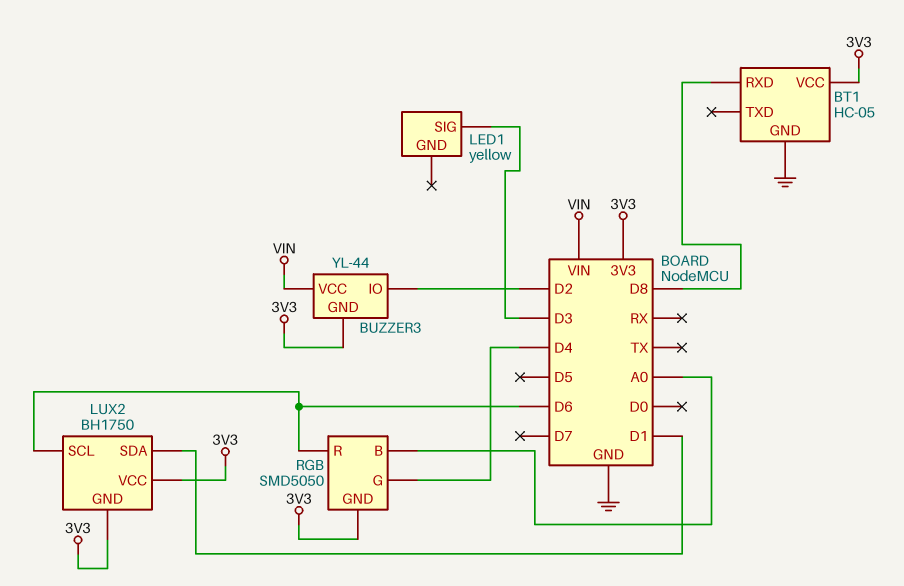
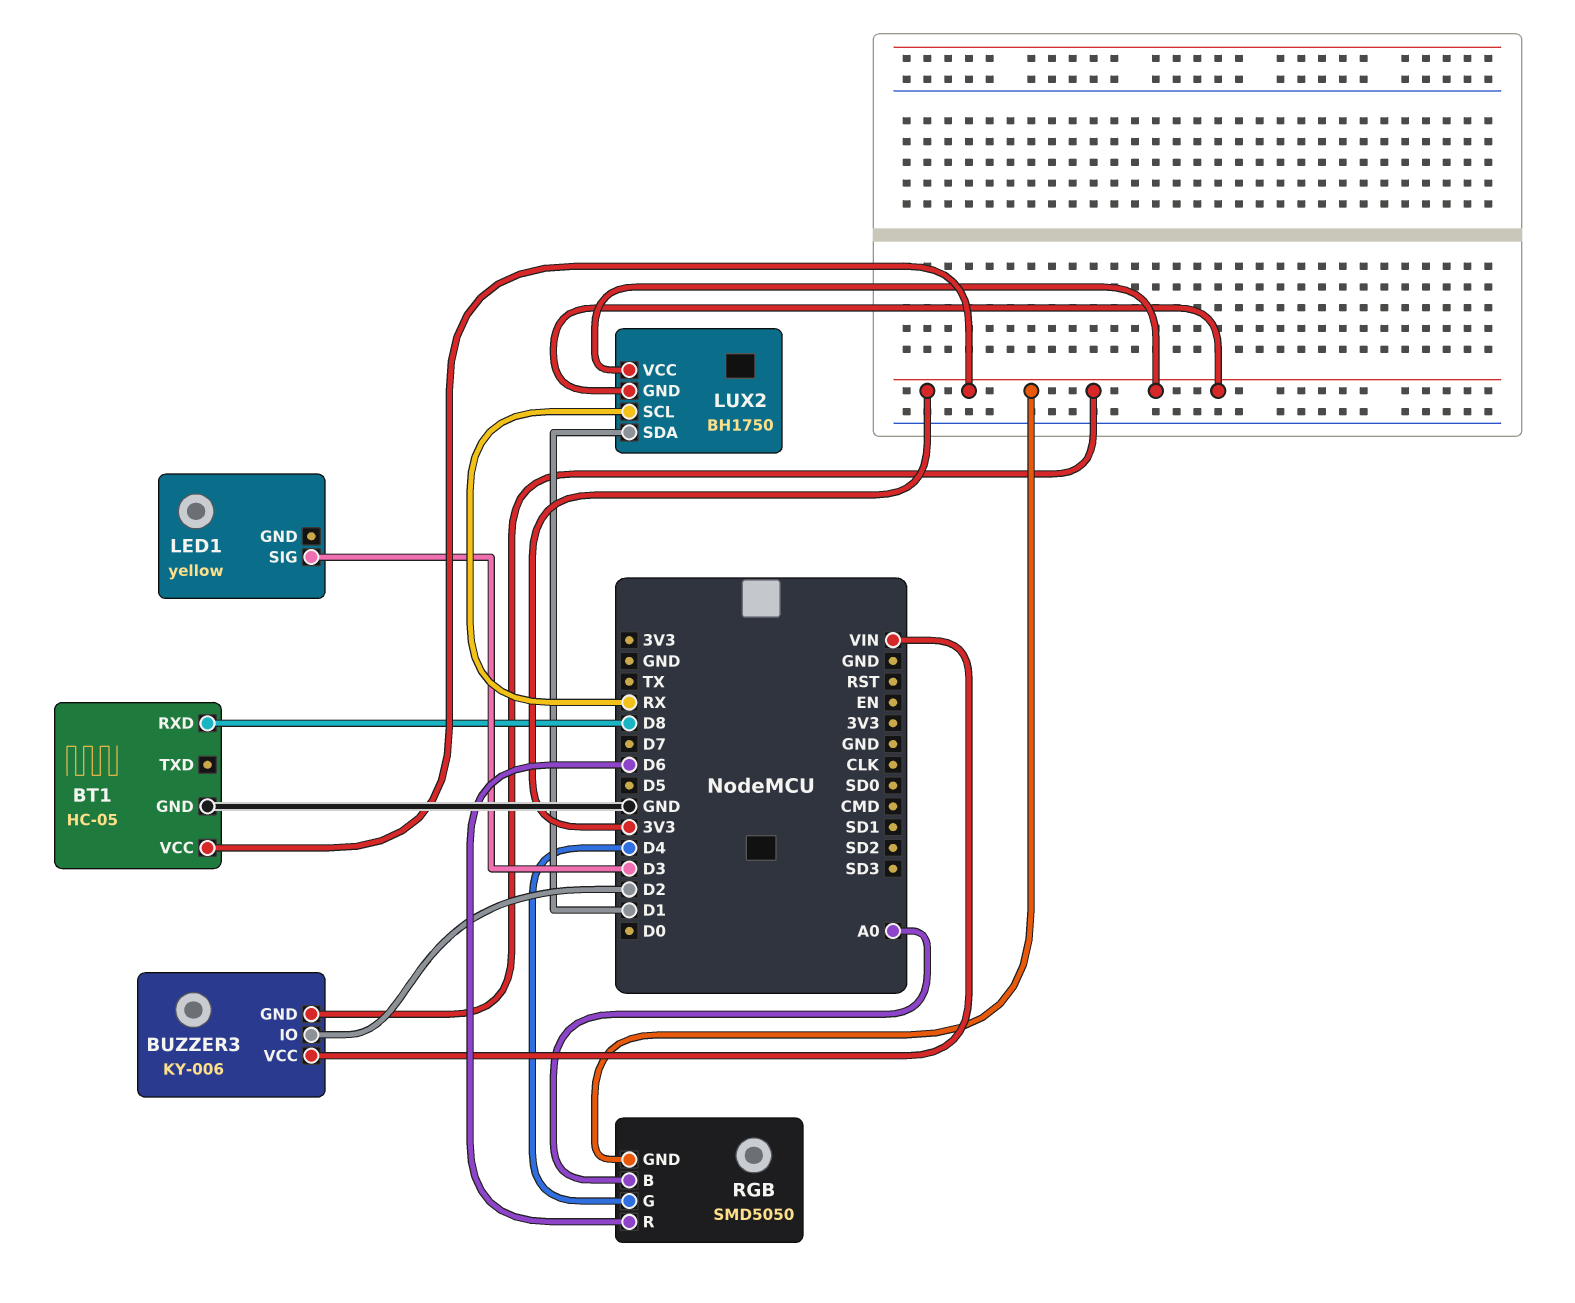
BUZZER3: YL-44 -> KY-006
LUX2 pin SCL: D6 -> RX

